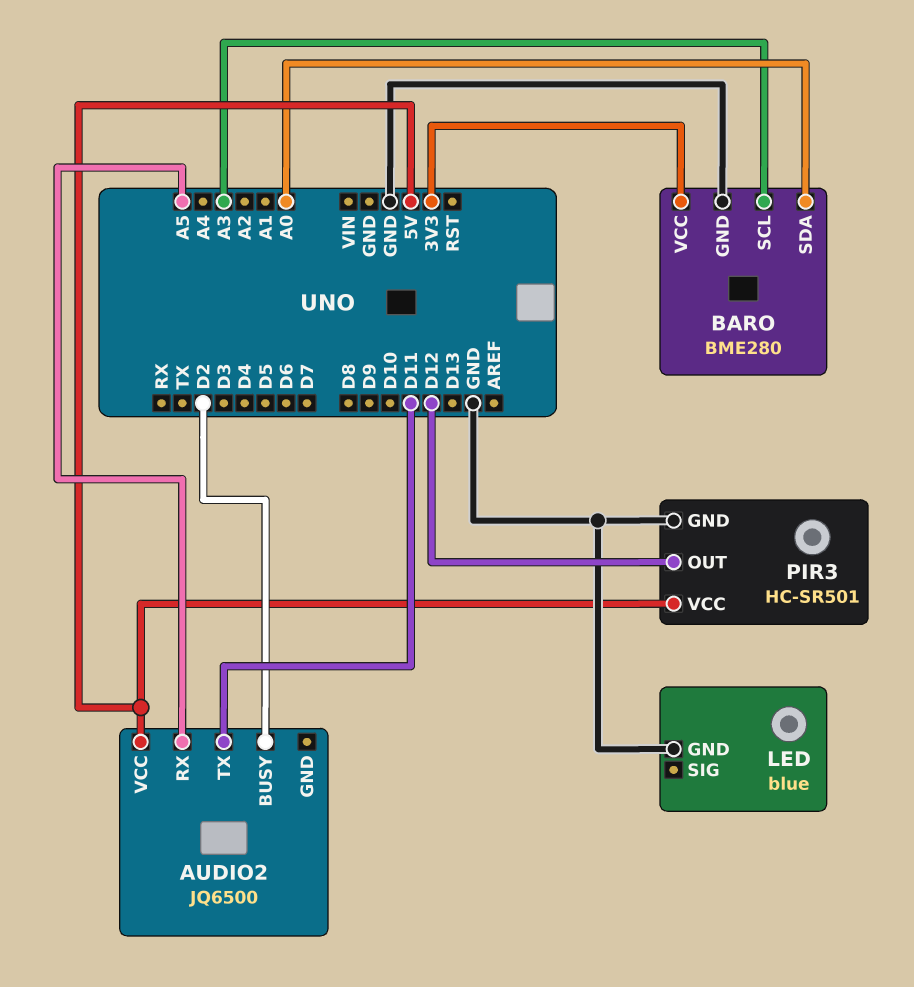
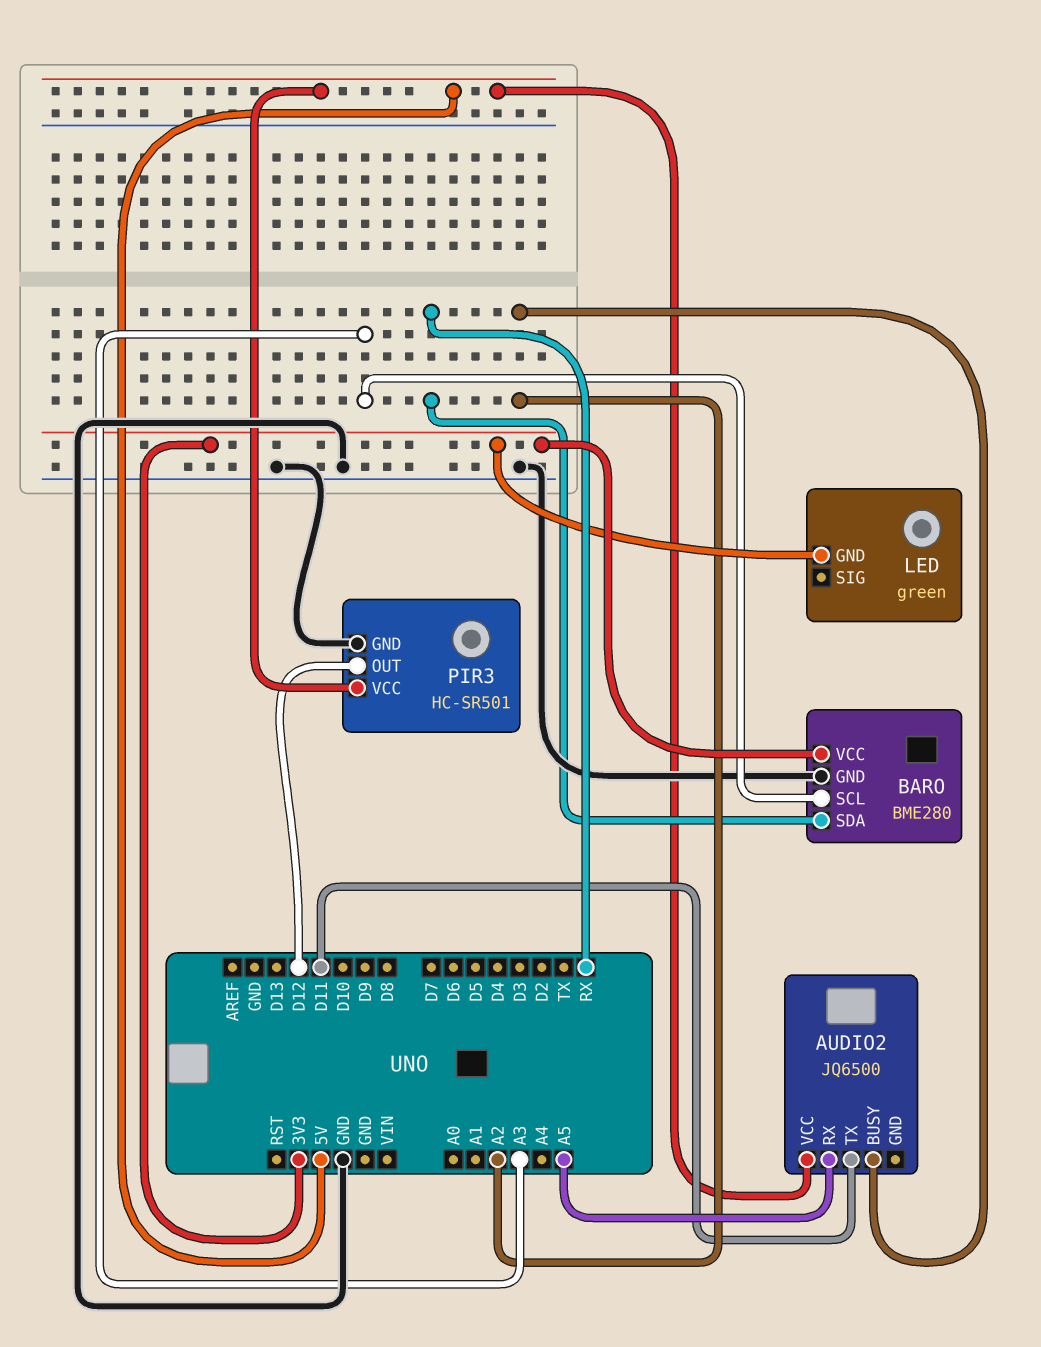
AUDIO2 pin BUSY: D2 -> A2
BARO pin SDA: A0 -> RX
LED: blue -> green
LED pin GND: GND -> 3V3

